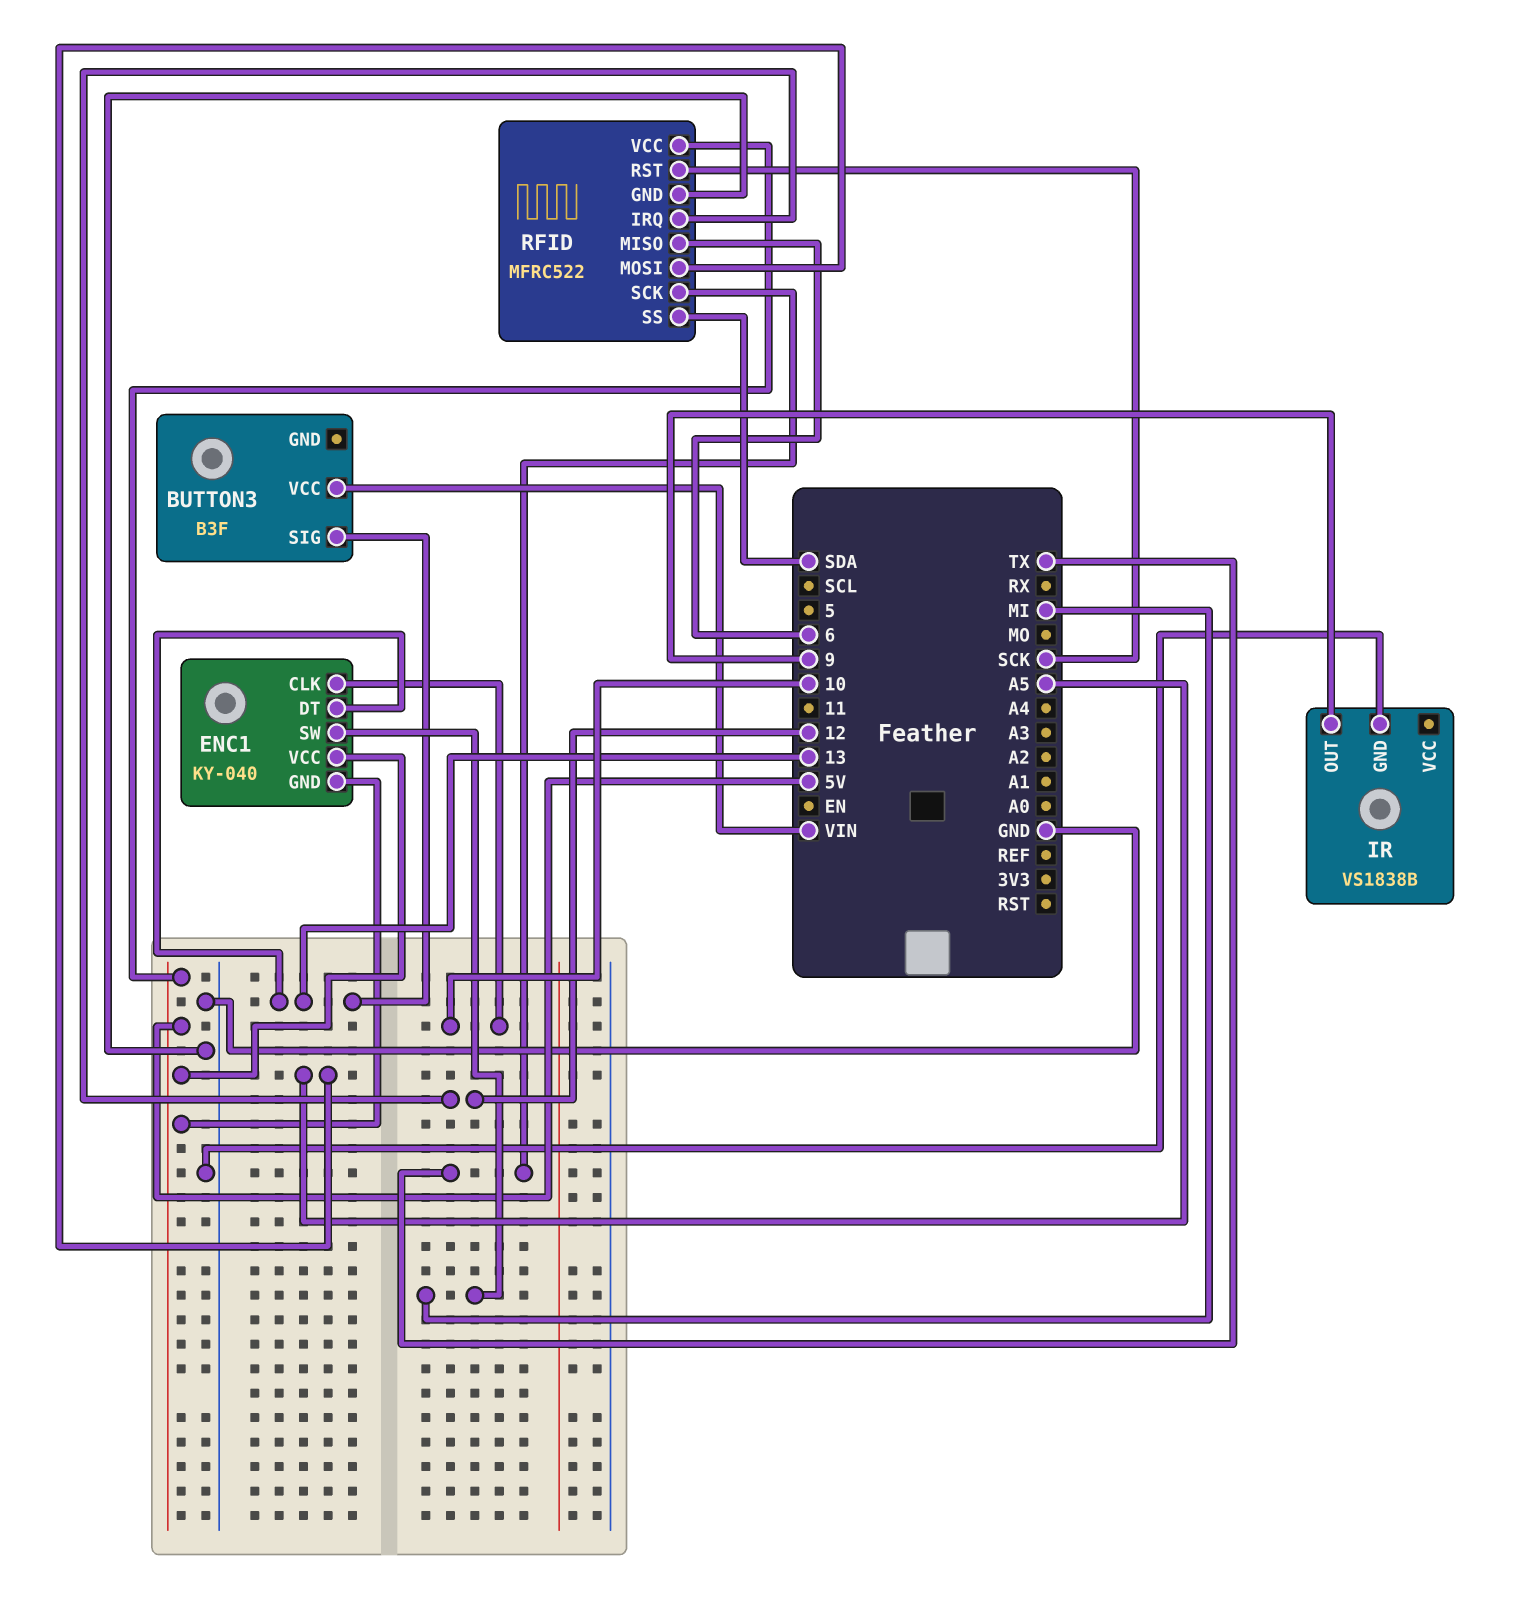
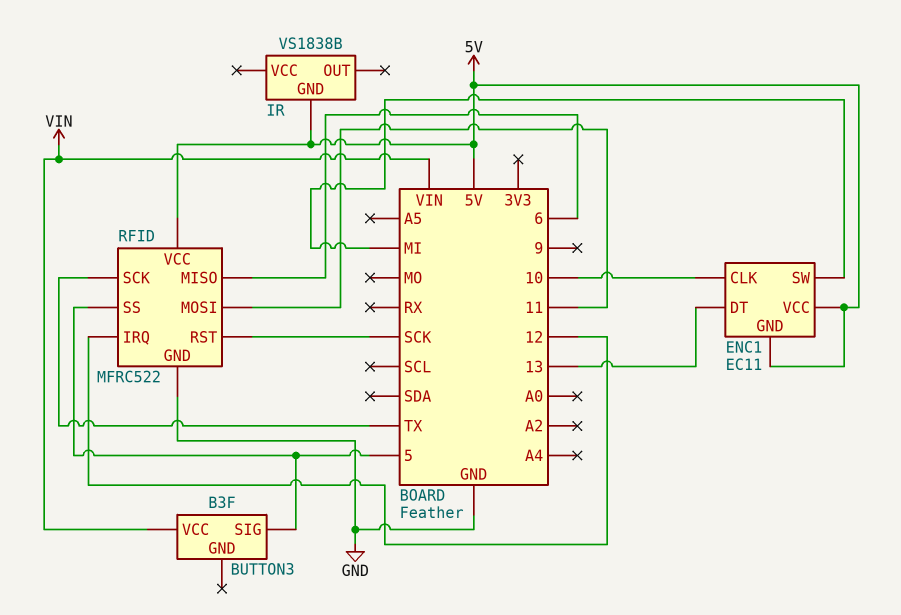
BUTTON3 pin SIG: 13 -> 5
ENC1: KY-040 -> EC11
IR pin GND: GND -> 5V
IR pin OUT: 9 -> none
RFID pin MOSI: A5 -> 11
RFID pin SS: SDA -> 5

